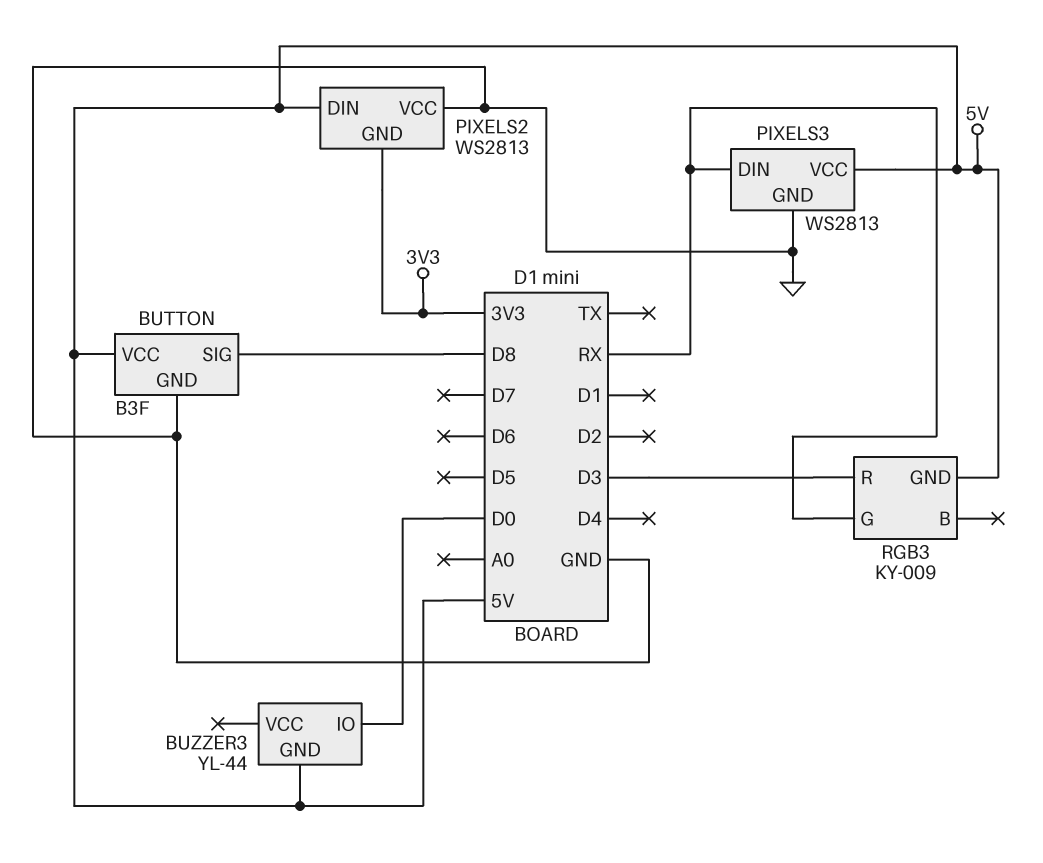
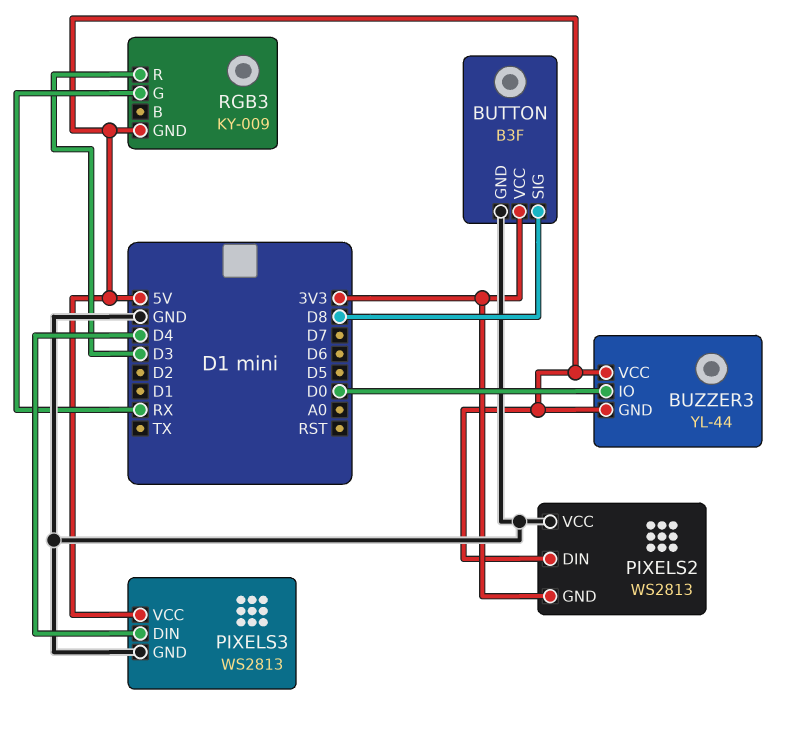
BUTTON pin VCC: 5V -> 3V3
BUZZER3 pin VCC: none -> 5V
PIXELS3 pin DIN: RX -> D4

